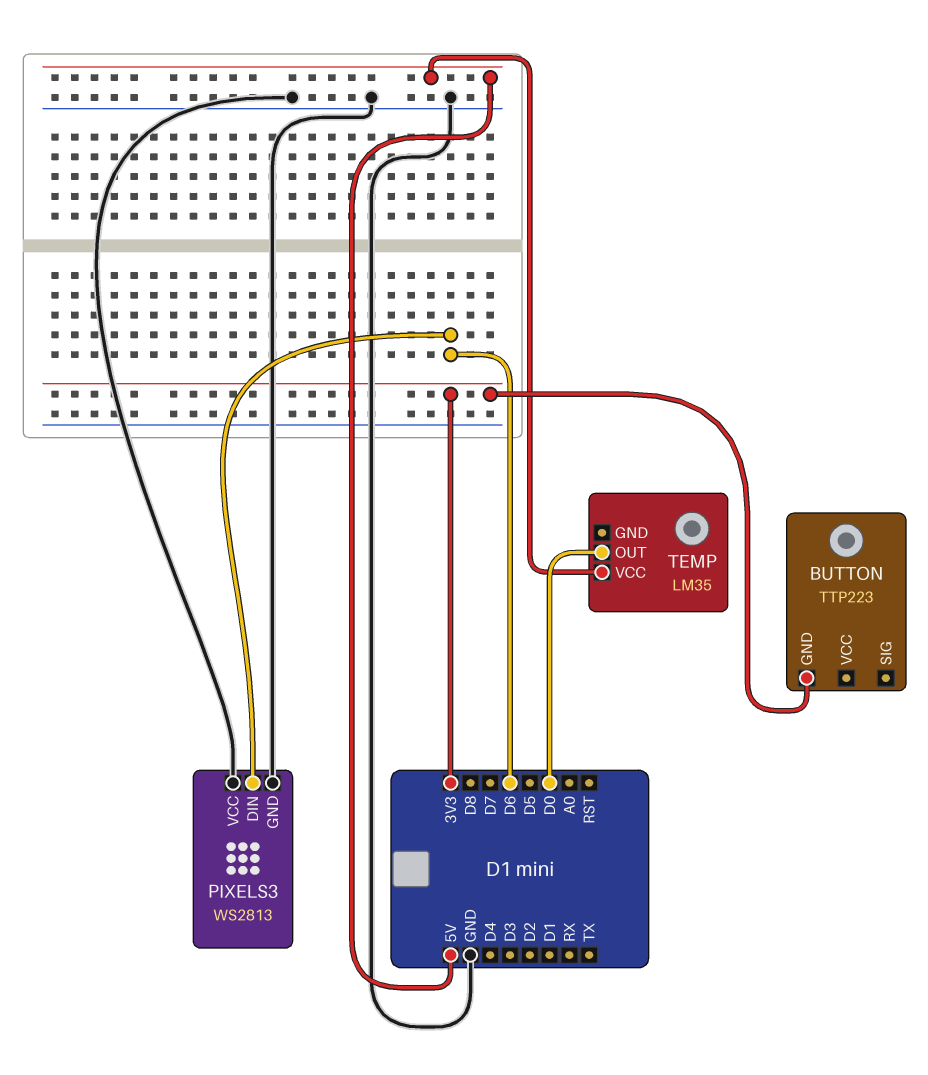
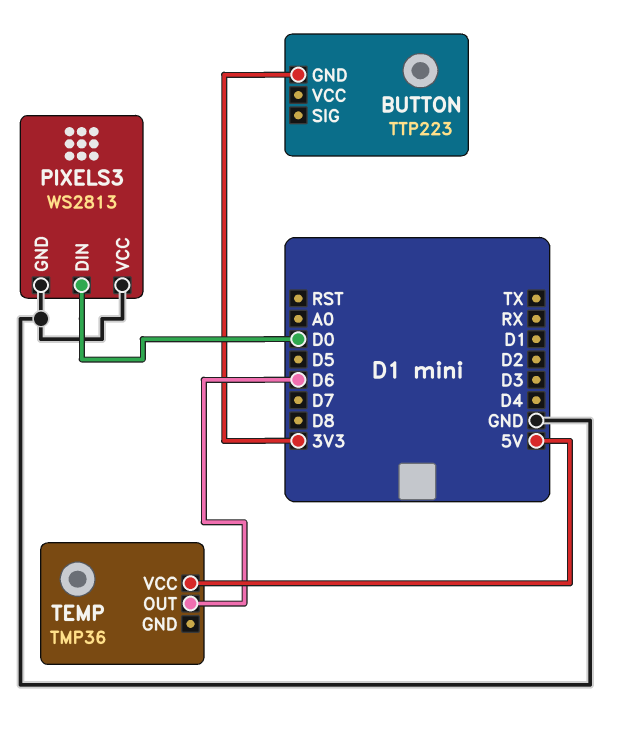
PIXELS3 pin DIN: D6 -> D0
TEMP: LM35 -> TMP36
TEMP pin OUT: D0 -> D6

